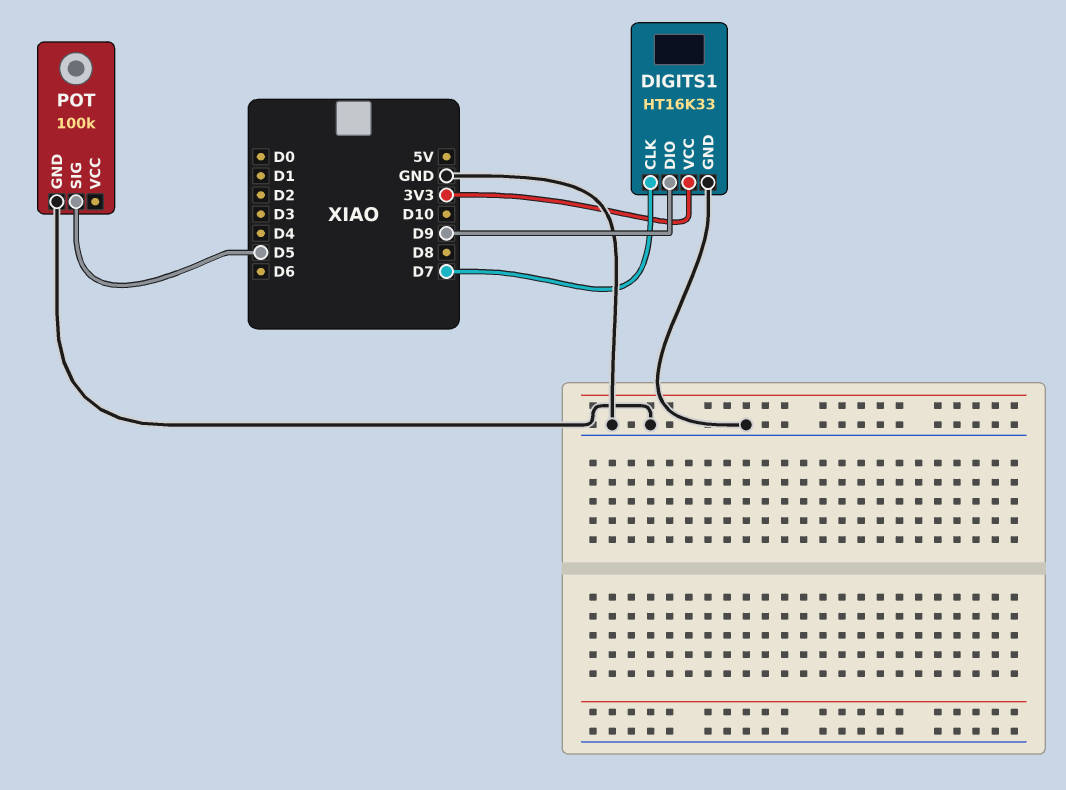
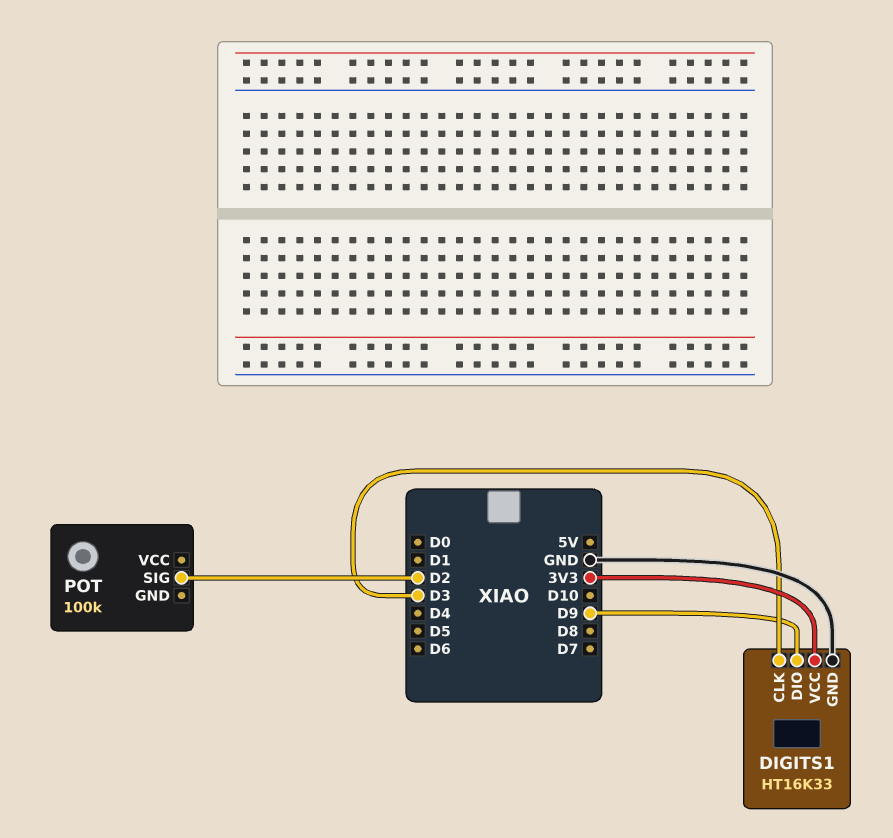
DIGITS1 pin CLK: D7 -> D3
POT pin GND: GND -> none
POT pin SIG: D5 -> D2

